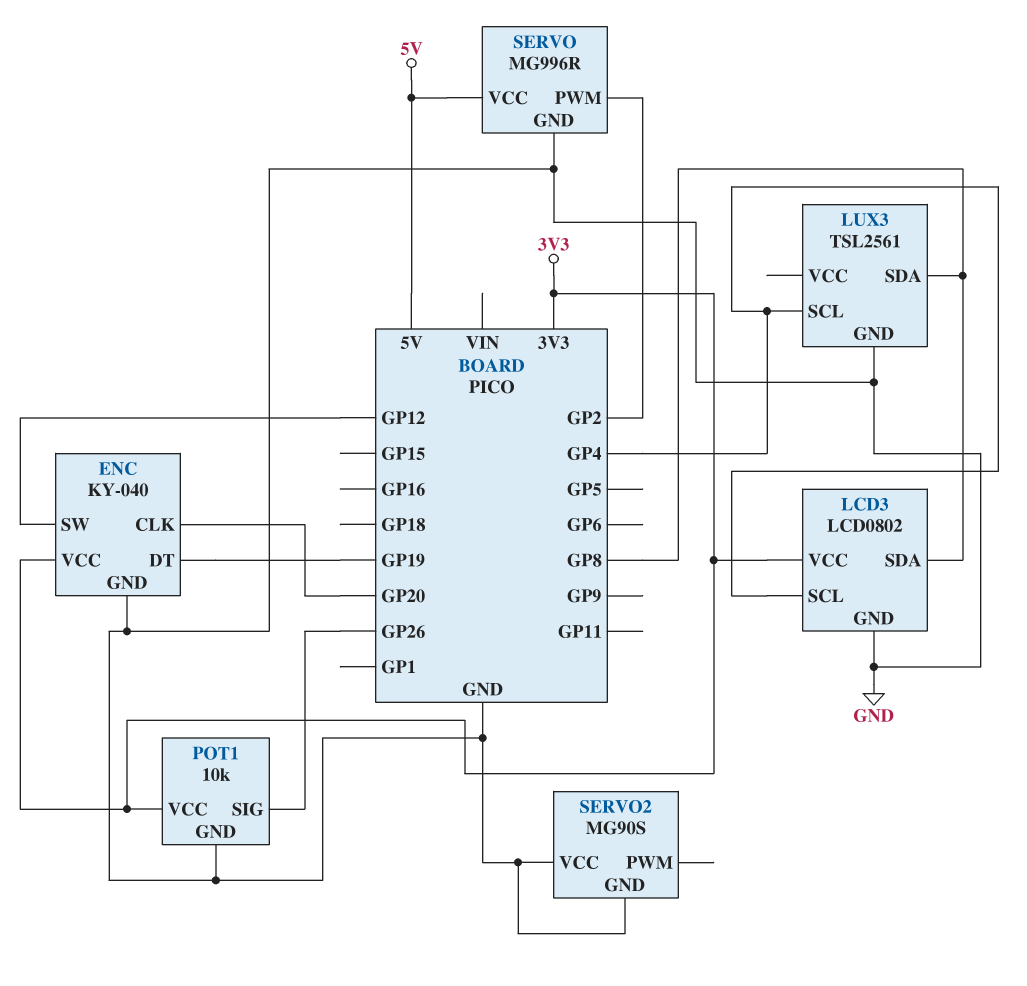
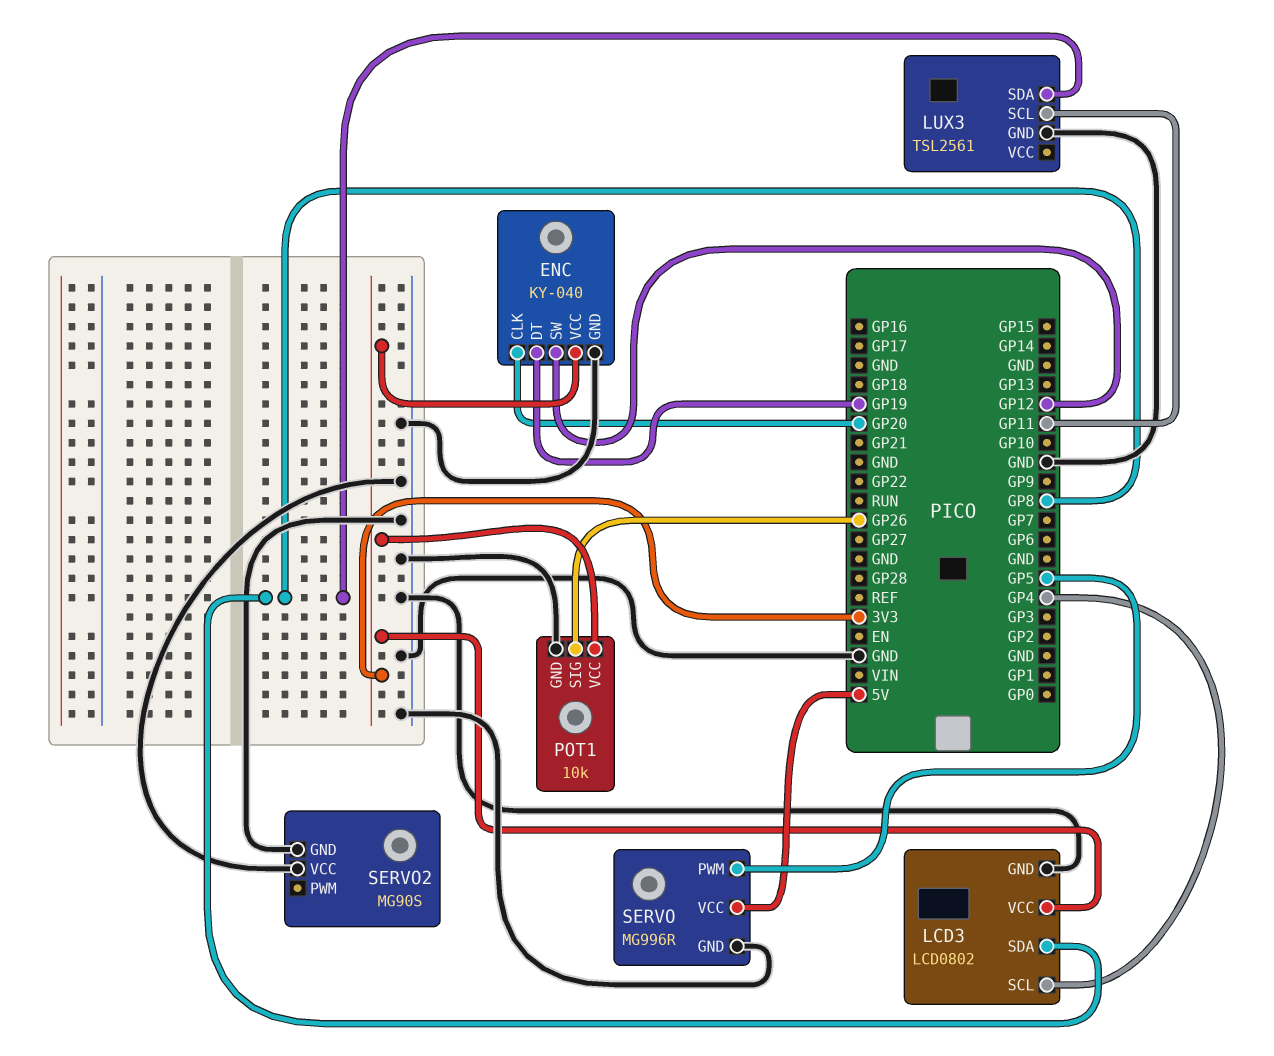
LUX3 pin SCL: GP4 -> GP11
SERVO pin PWM: GP2 -> GP5

